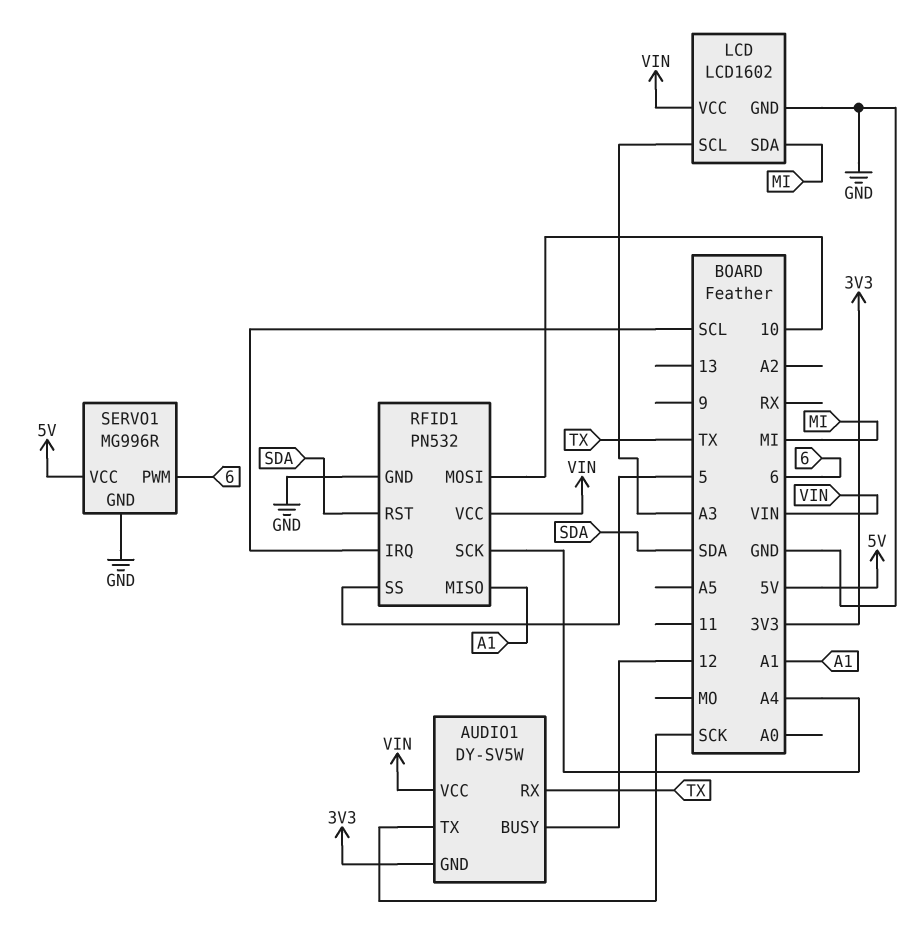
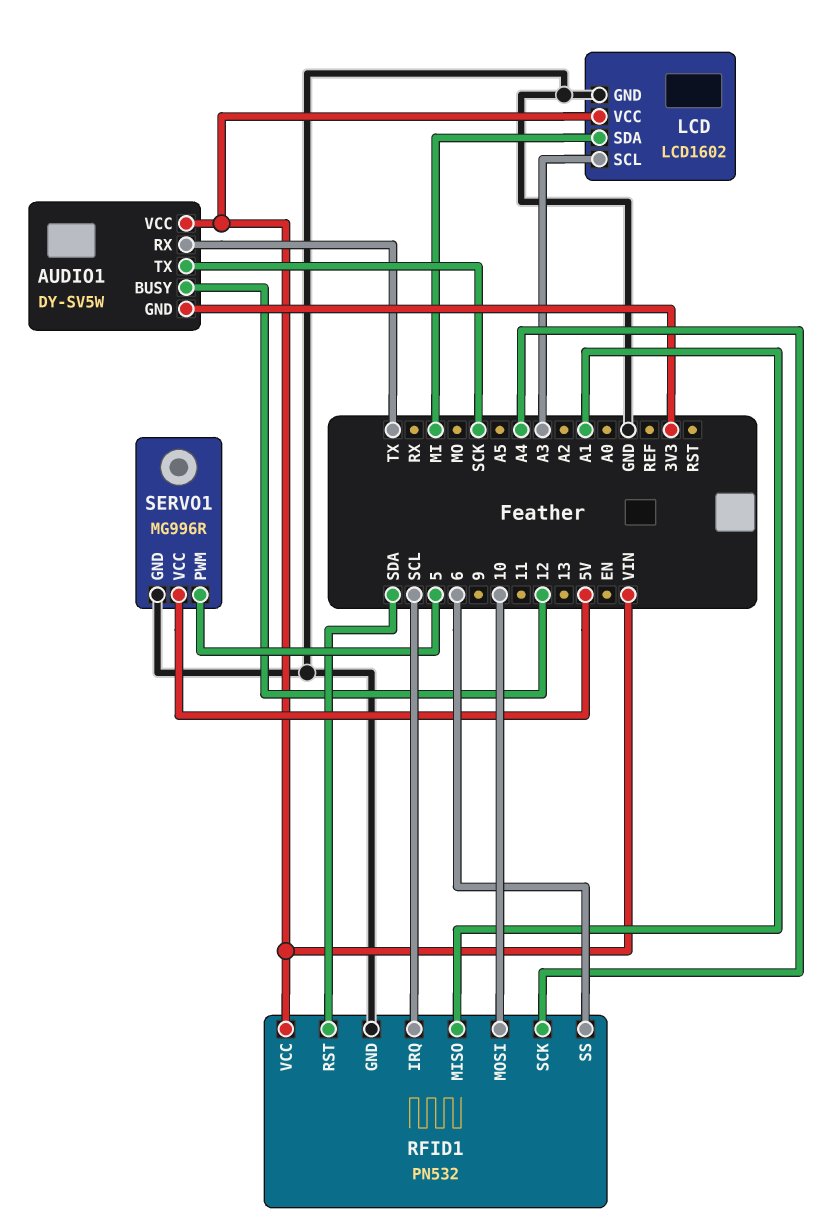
RFID1 pin SS: 5 -> 6
SERVO1 pin PWM: 6 -> 5

